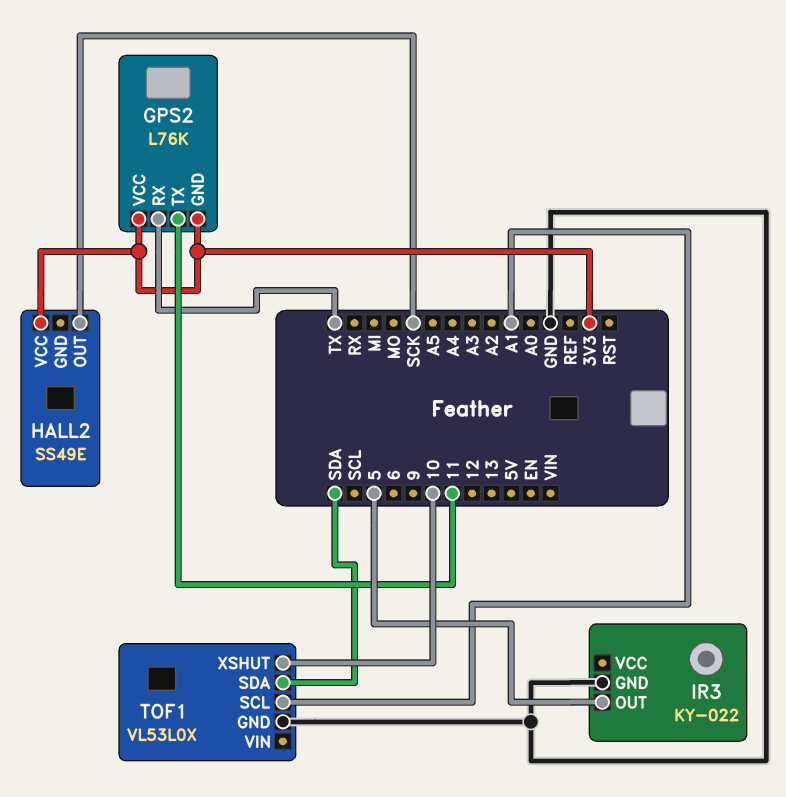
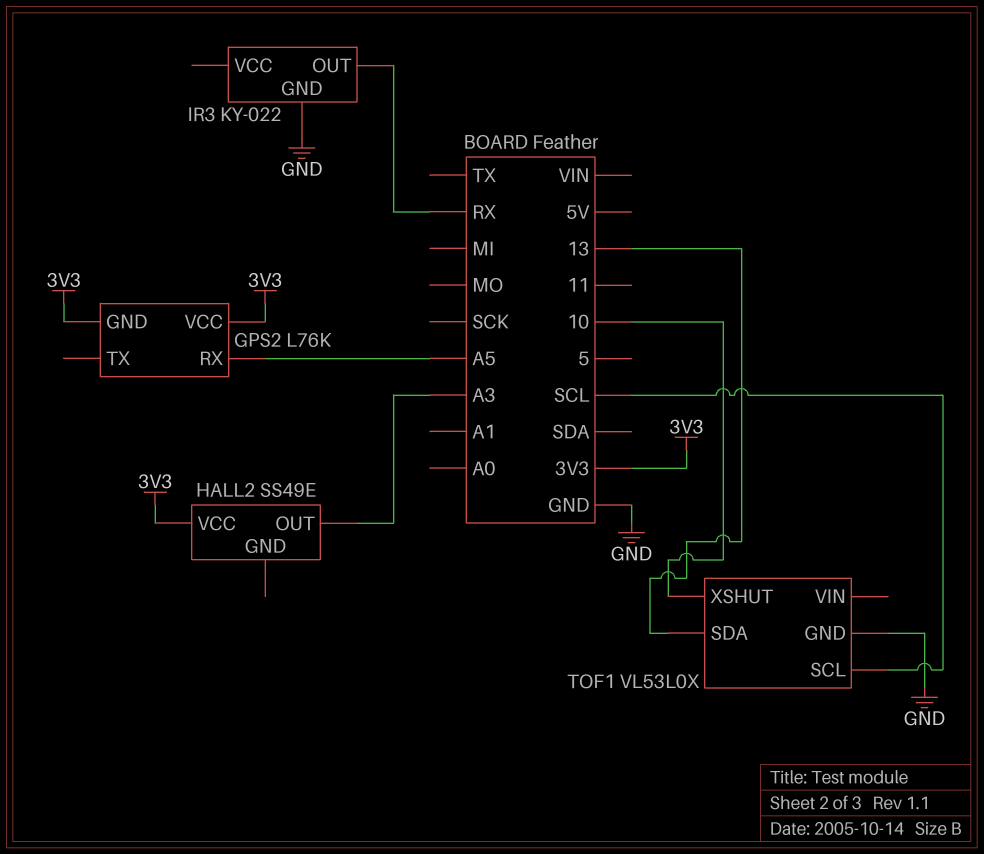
GPS2 pin RX: TX -> A5
GPS2 pin TX: 11 -> none
HALL2 pin OUT: SCK -> A3
IR3 pin OUT: 5 -> RX
TOF1 pin SCL: A1 -> SCL
TOF1 pin SDA: SDA -> 13

